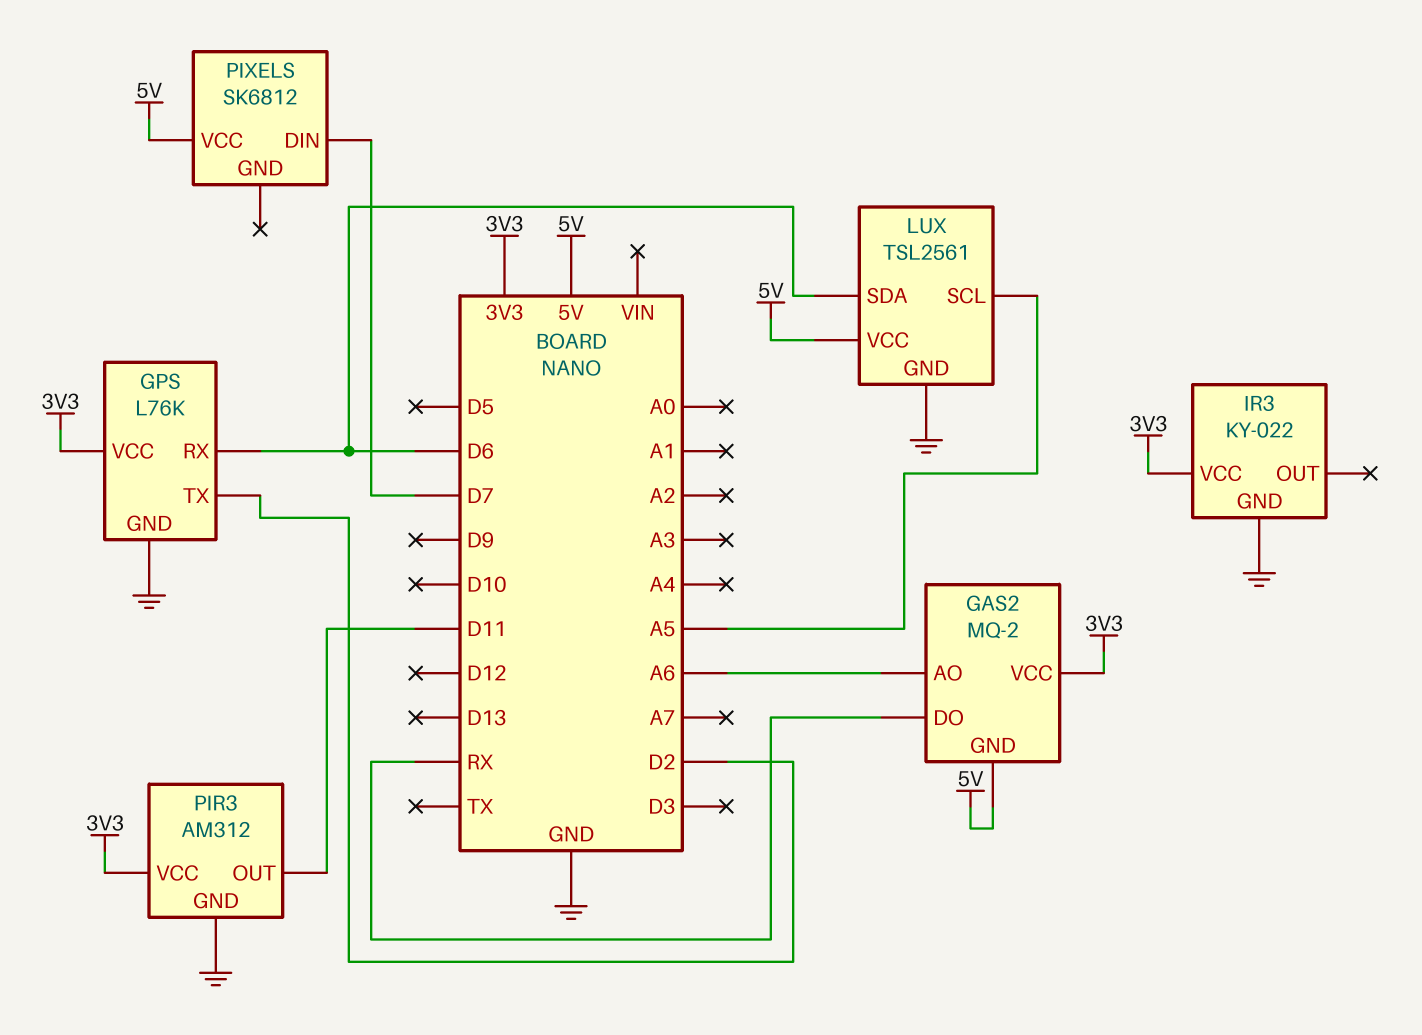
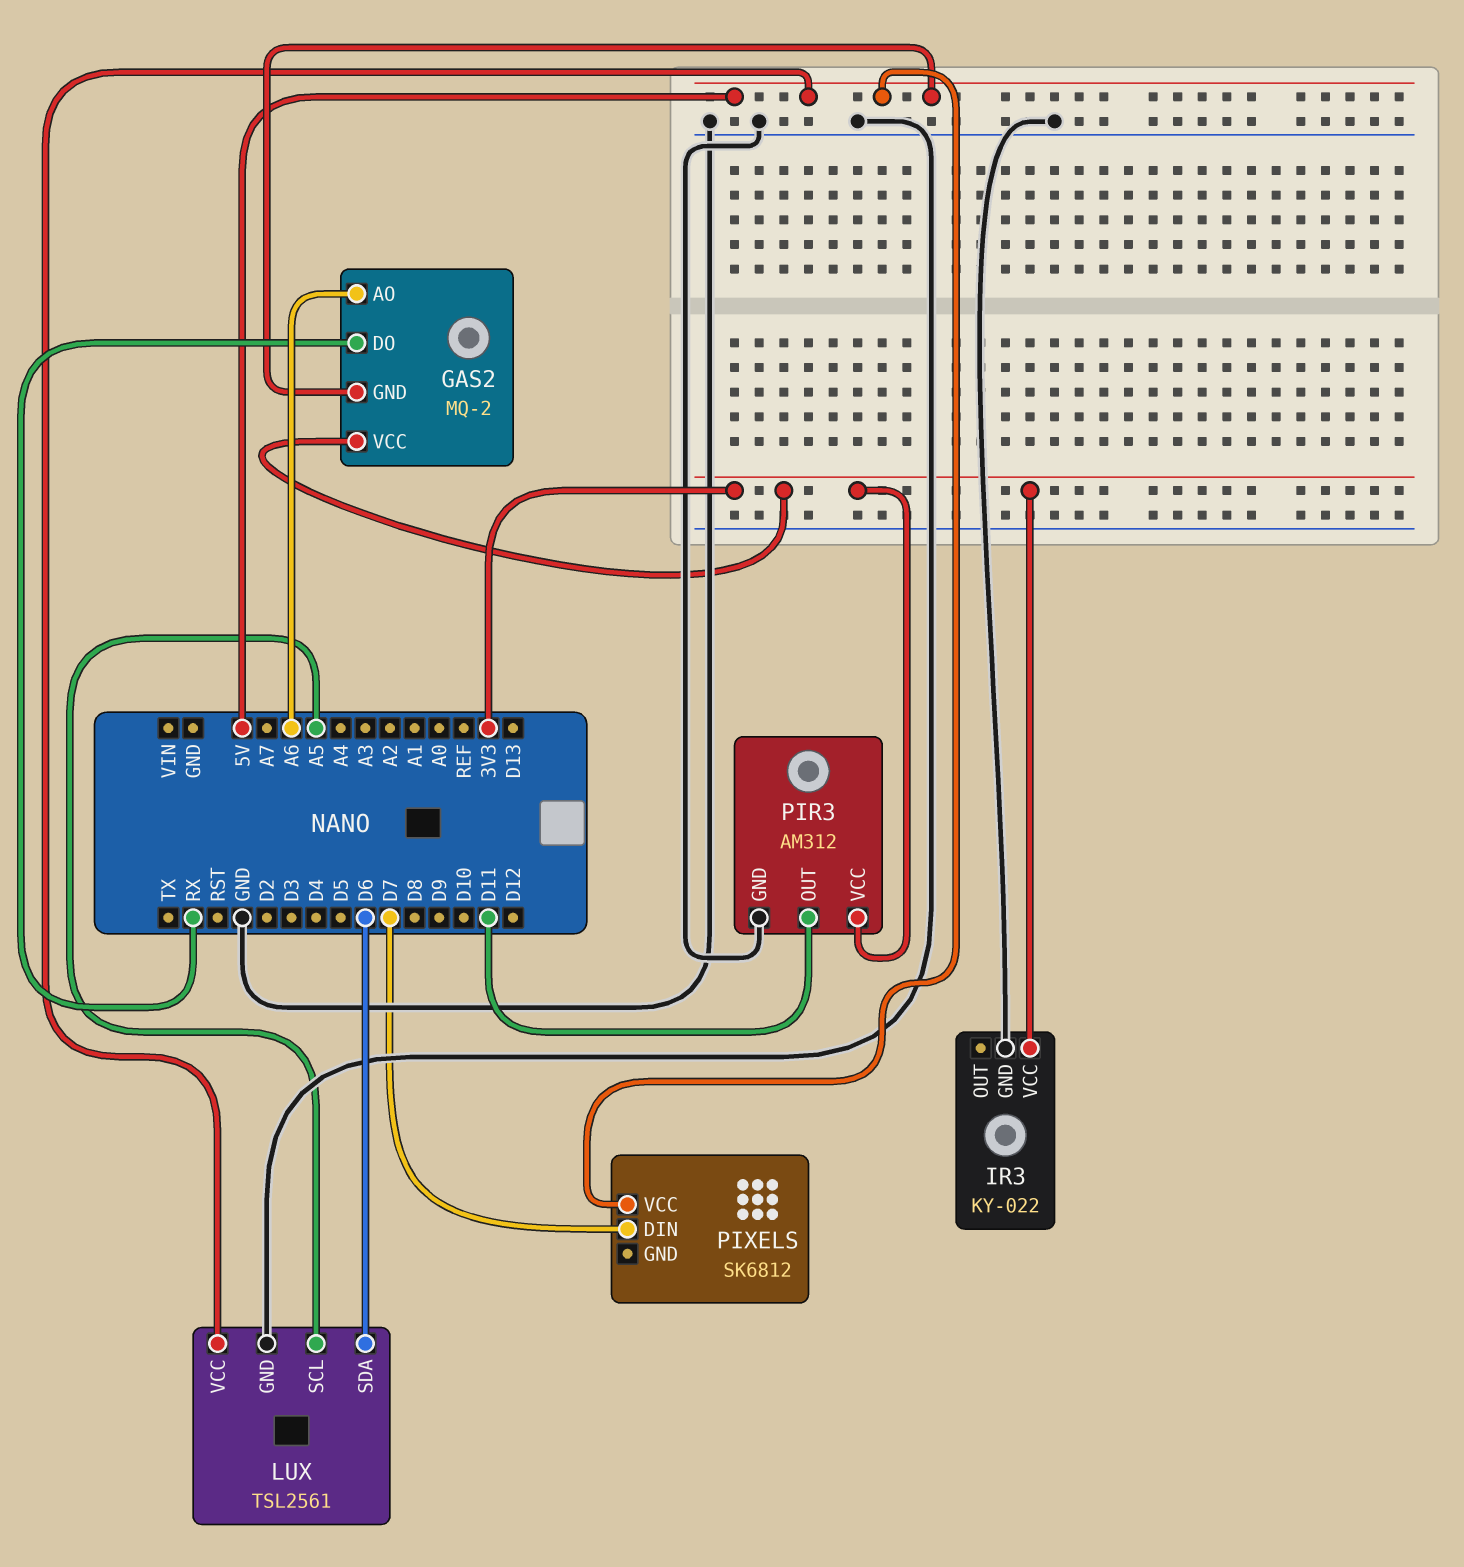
GPS: L76K -> none
GPS pin GND: GND -> none
GPS pin RX: D6 -> none
GPS pin TX: D2 -> none
GPS pin VCC: 3V3 -> none

